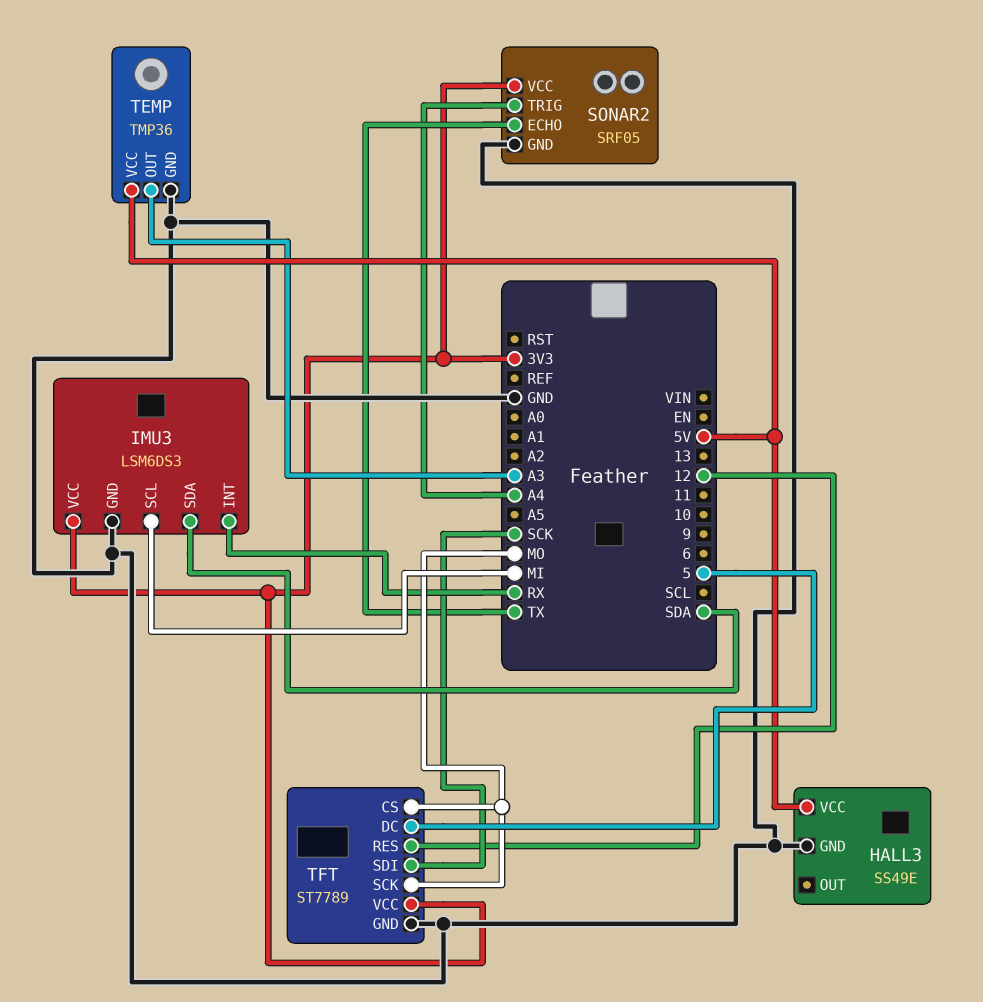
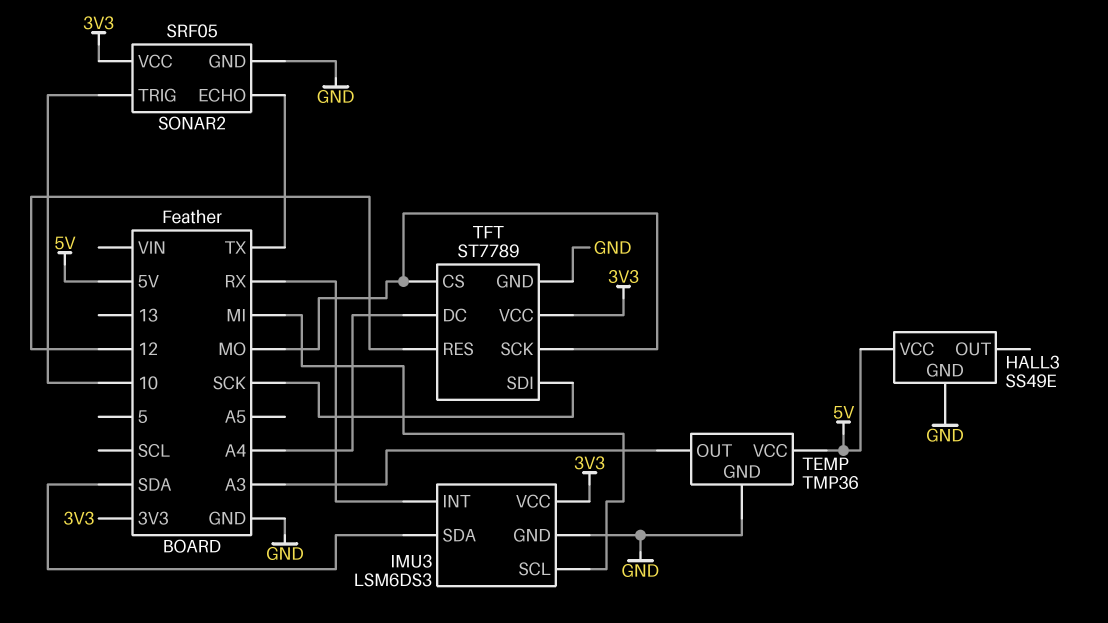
SONAR2 pin TRIG: A4 -> 10
TFT pin DC: 5 -> A4

